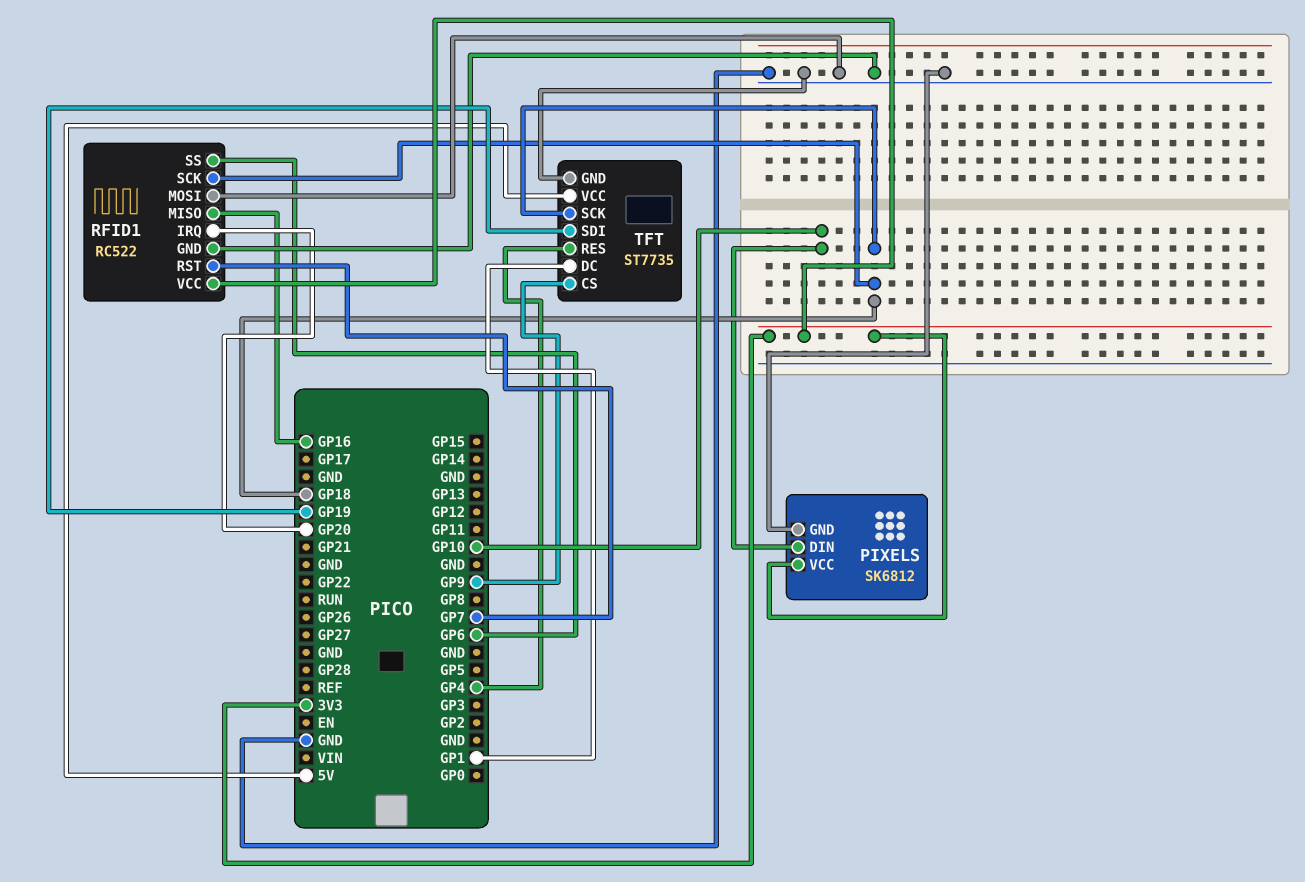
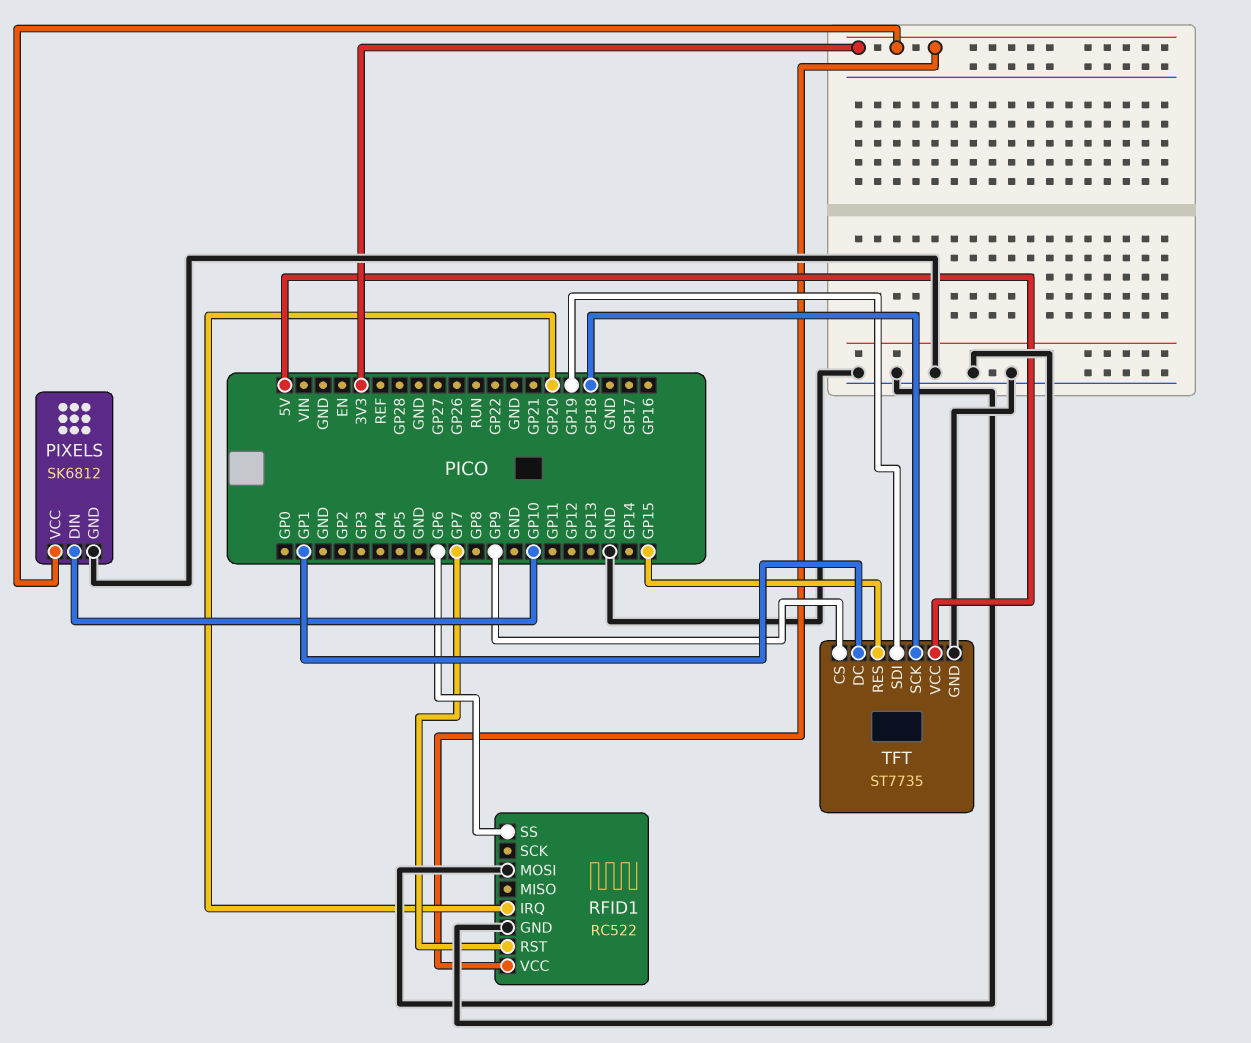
RFID1 pin MISO: GP16 -> none
RFID1 pin SCK: GP18 -> none
TFT pin RES: GP4 -> GP15

